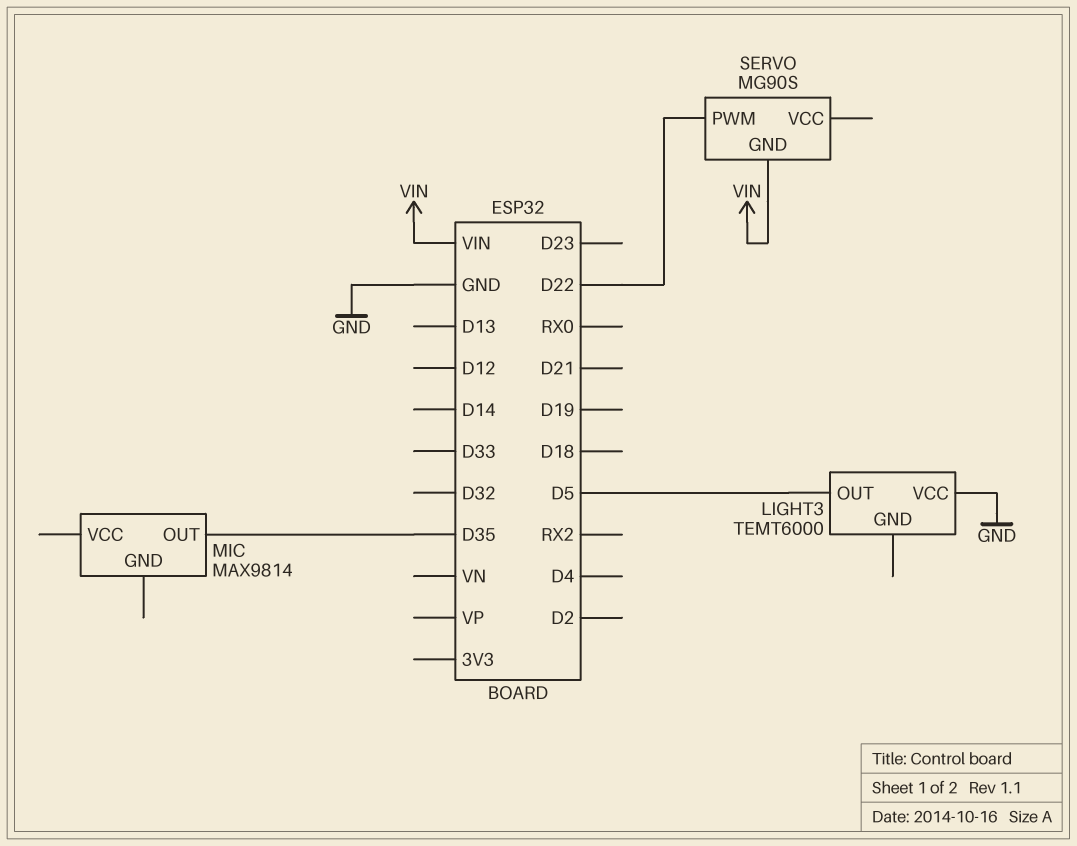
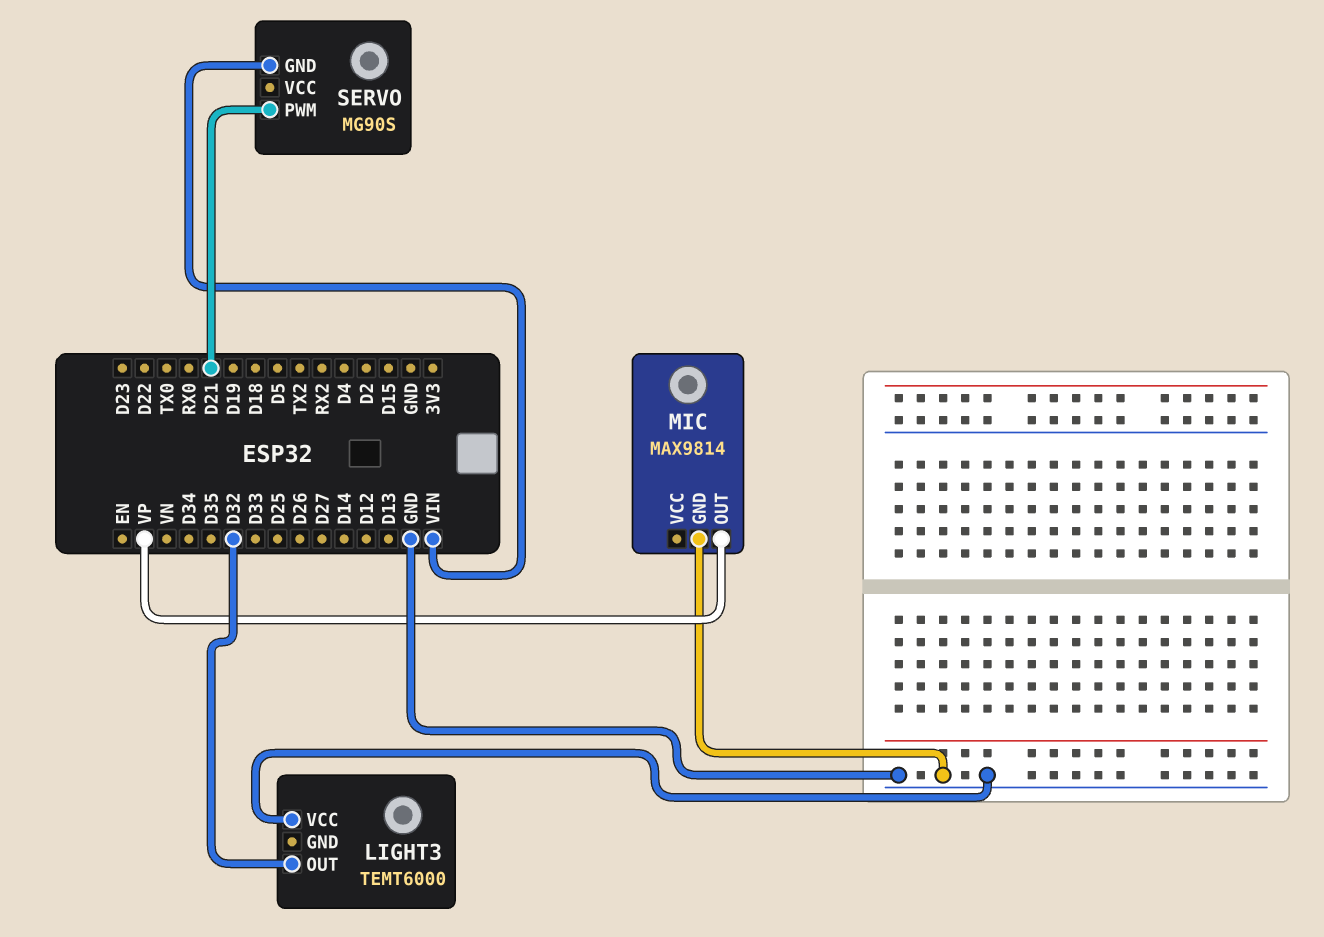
LIGHT3 pin OUT: D5 -> D32
MIC pin GND: none -> GND
MIC pin OUT: D35 -> VP
SERVO pin PWM: D22 -> D21

